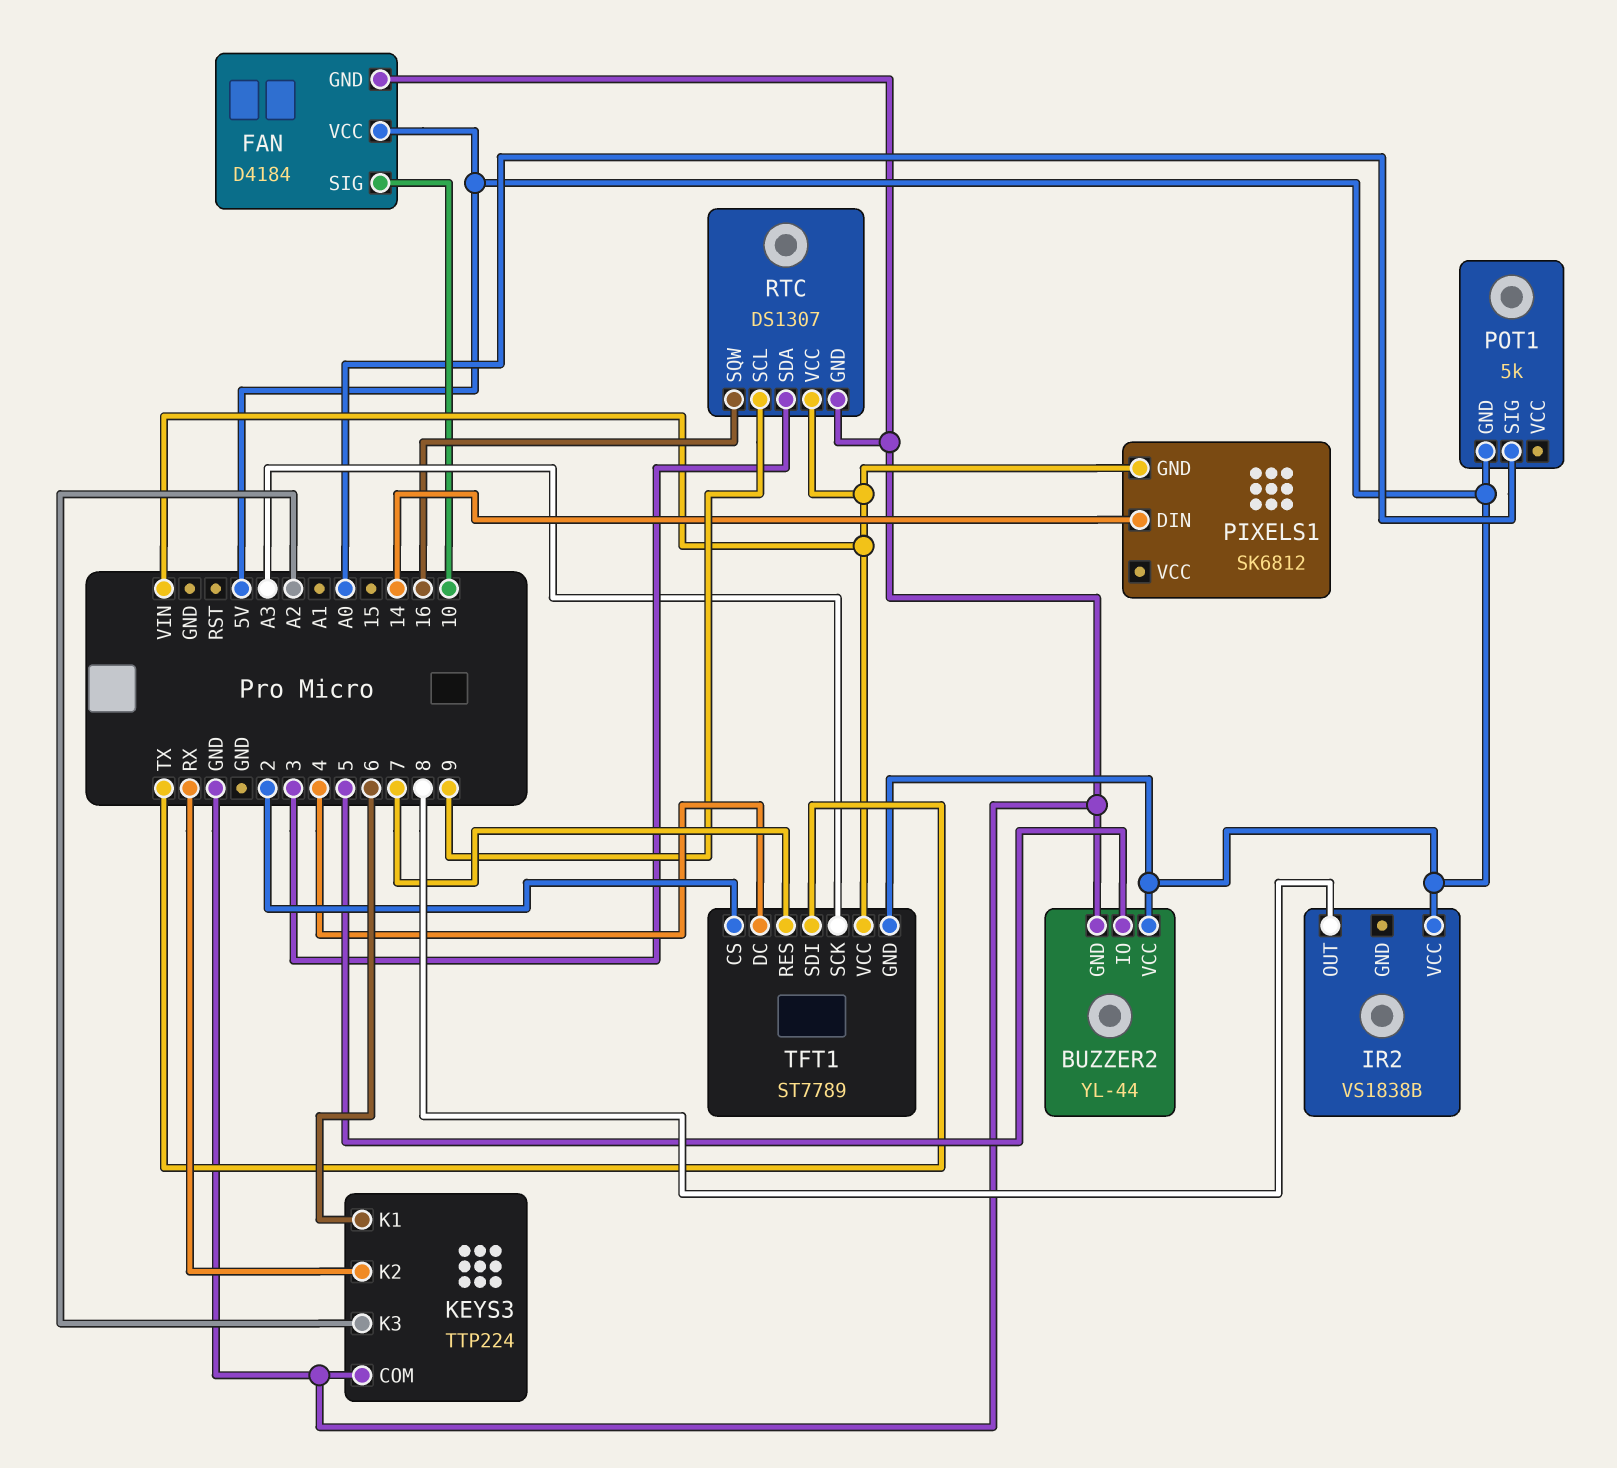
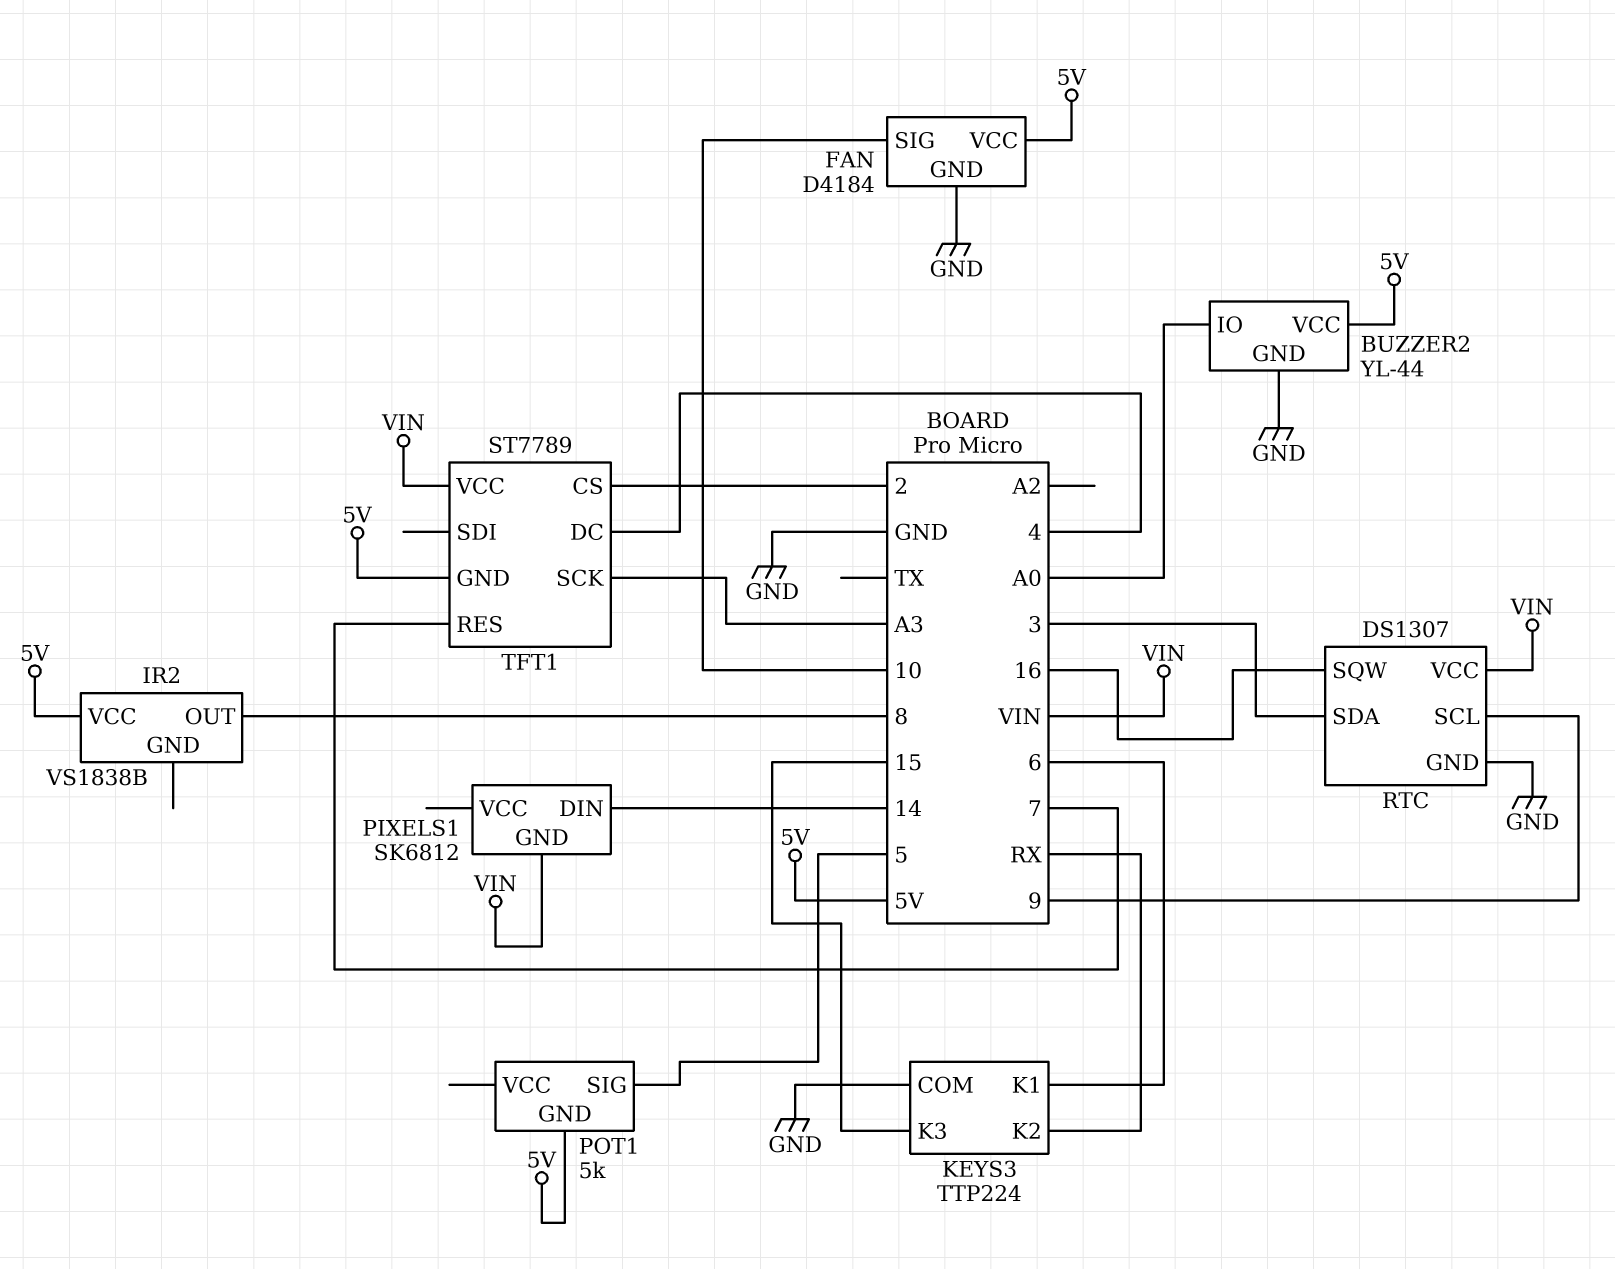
BUZZER2 pin IO: 5 -> A0
KEYS3 pin K3: A2 -> 15
POT1 pin SIG: A0 -> 5
TFT1 pin SDI: TX -> none

